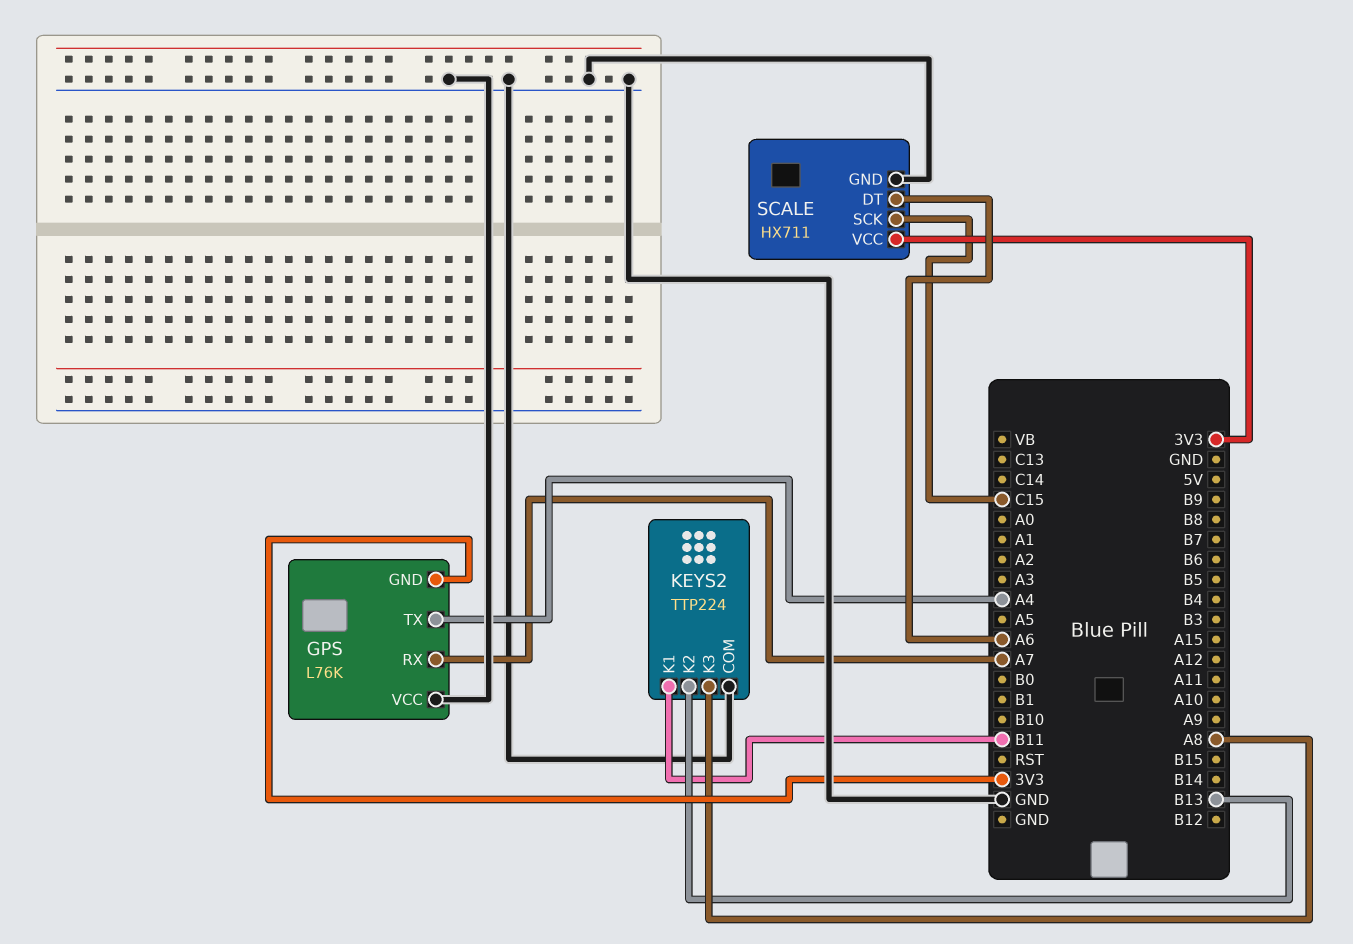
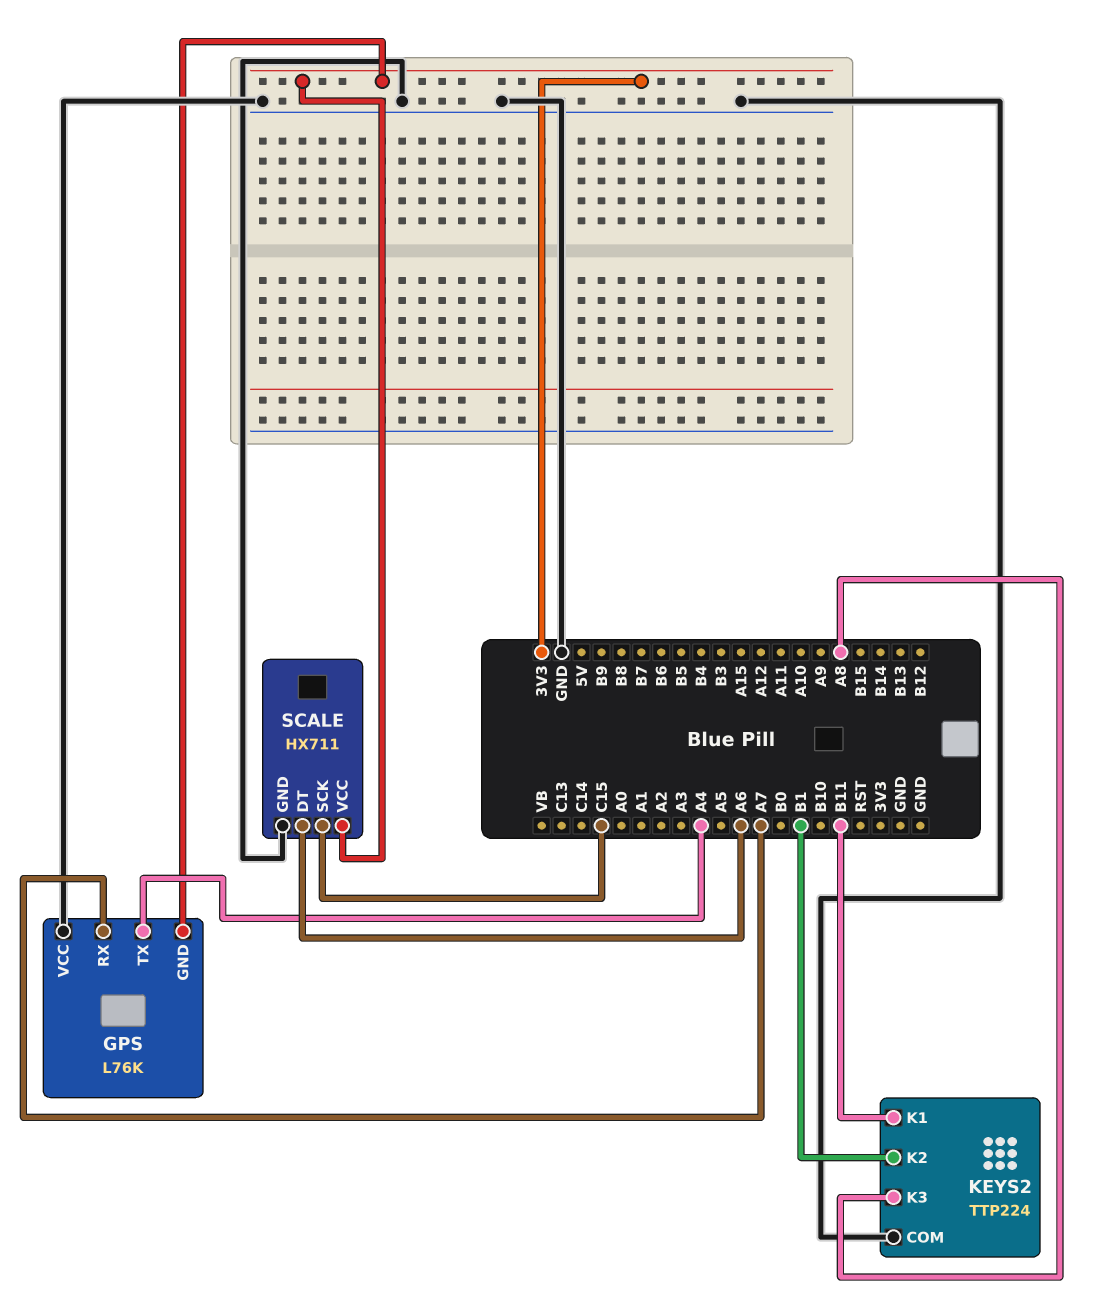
KEYS2 pin K2: B13 -> B1

